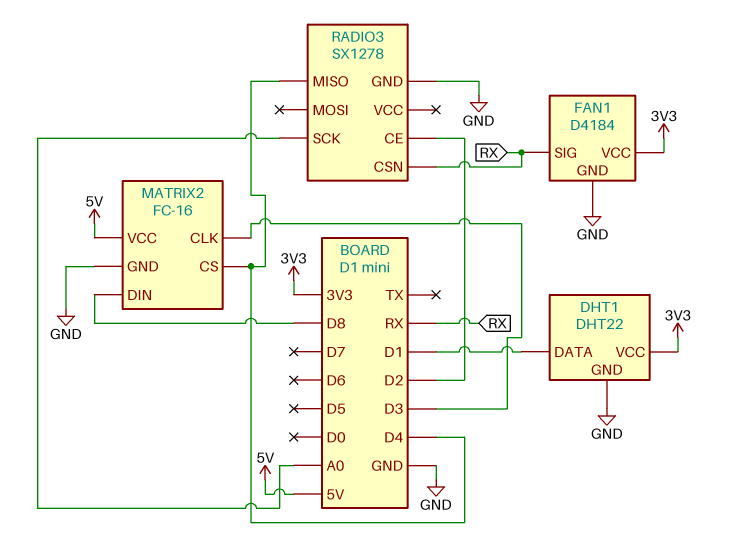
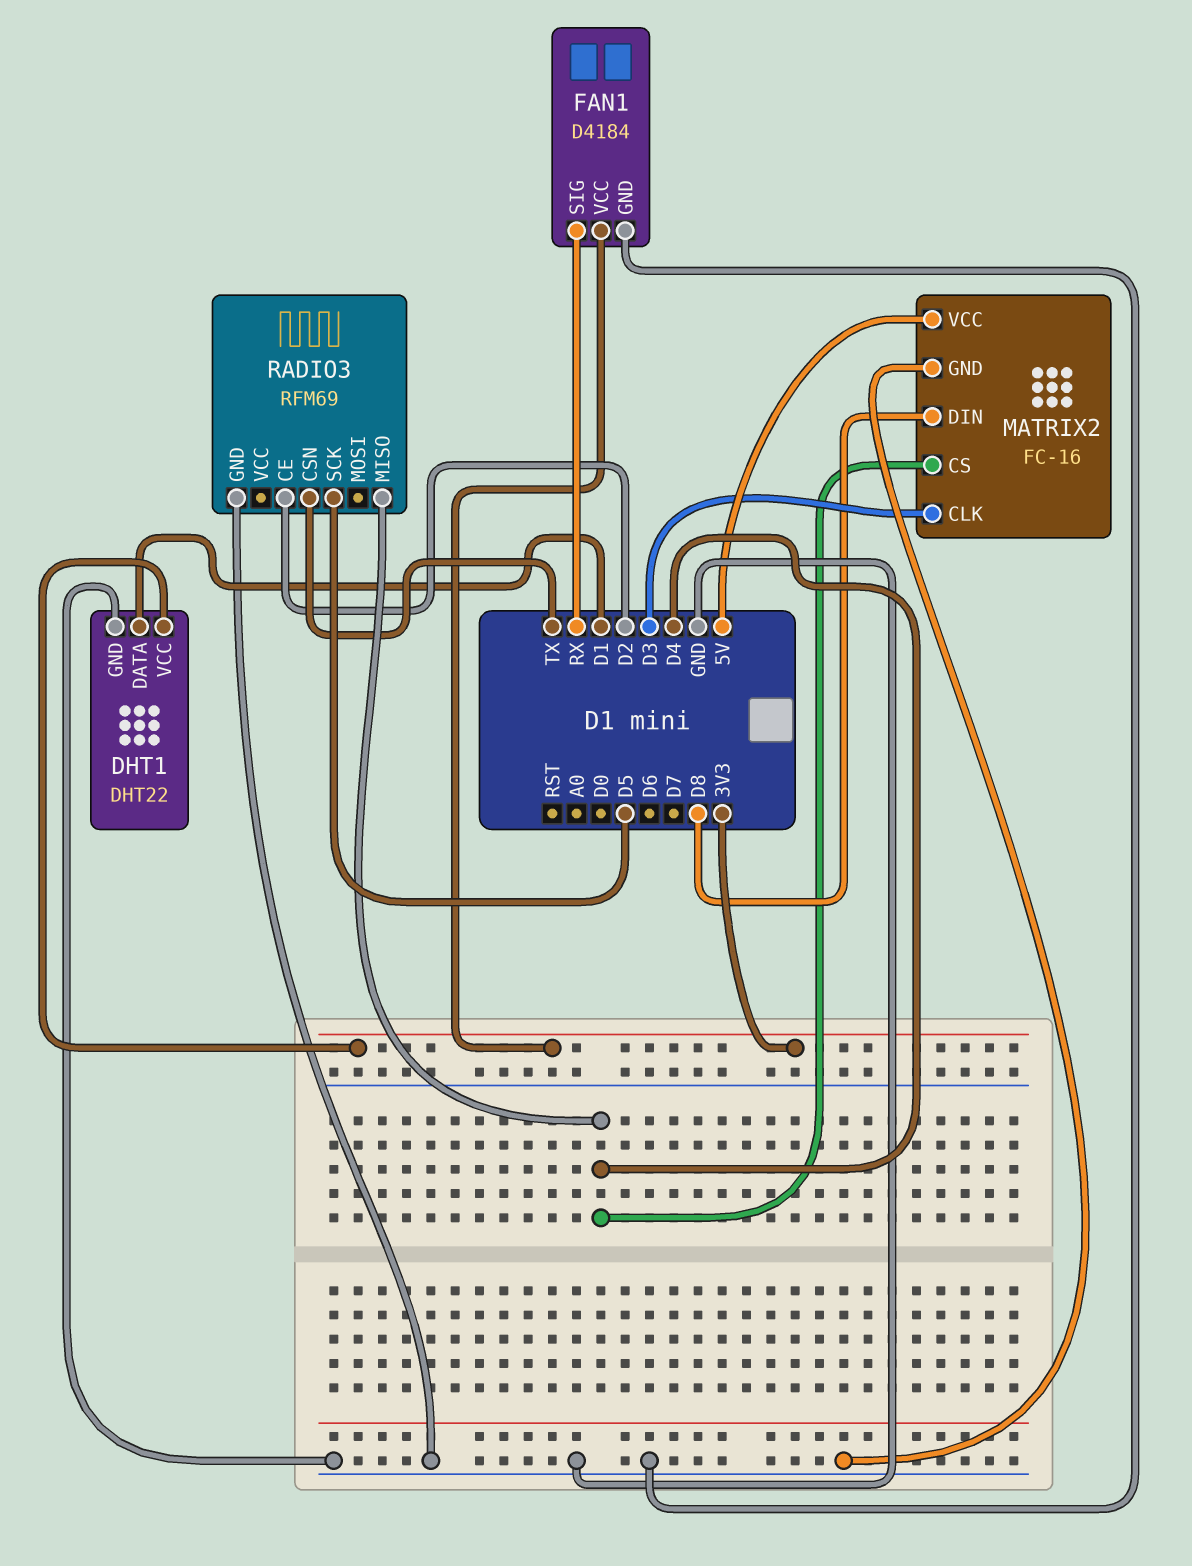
RADIO3: SX1278 -> RFM69
RADIO3 pin CSN: RX -> TX
RADIO3 pin SCK: A0 -> D5

